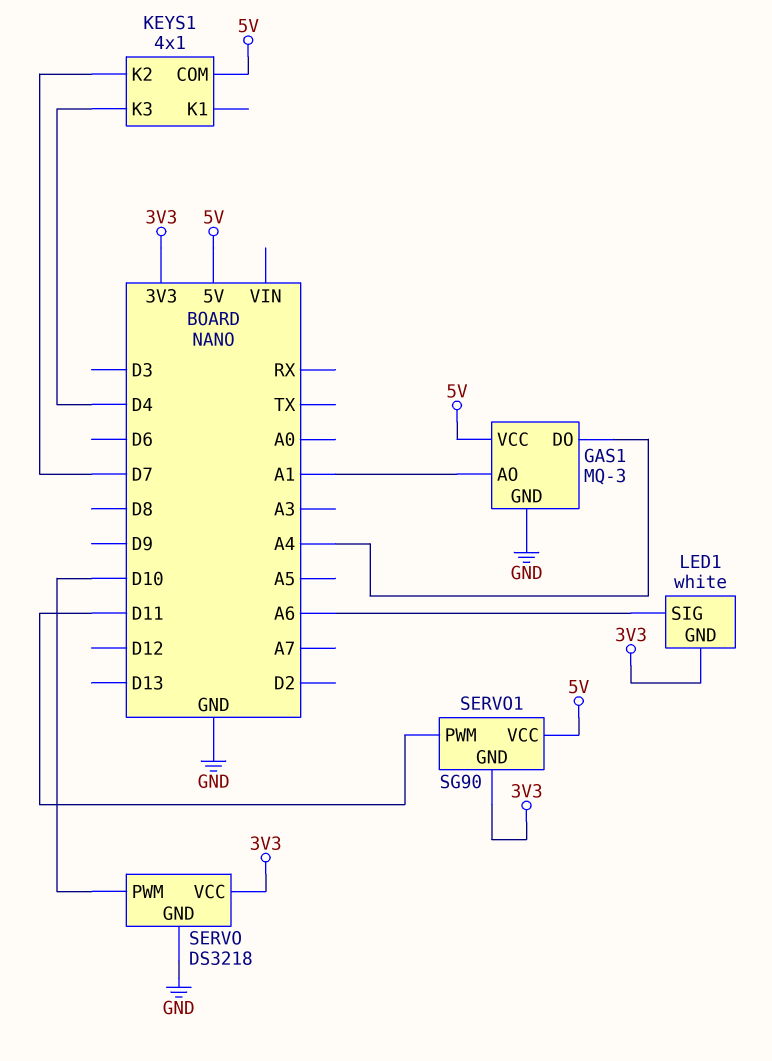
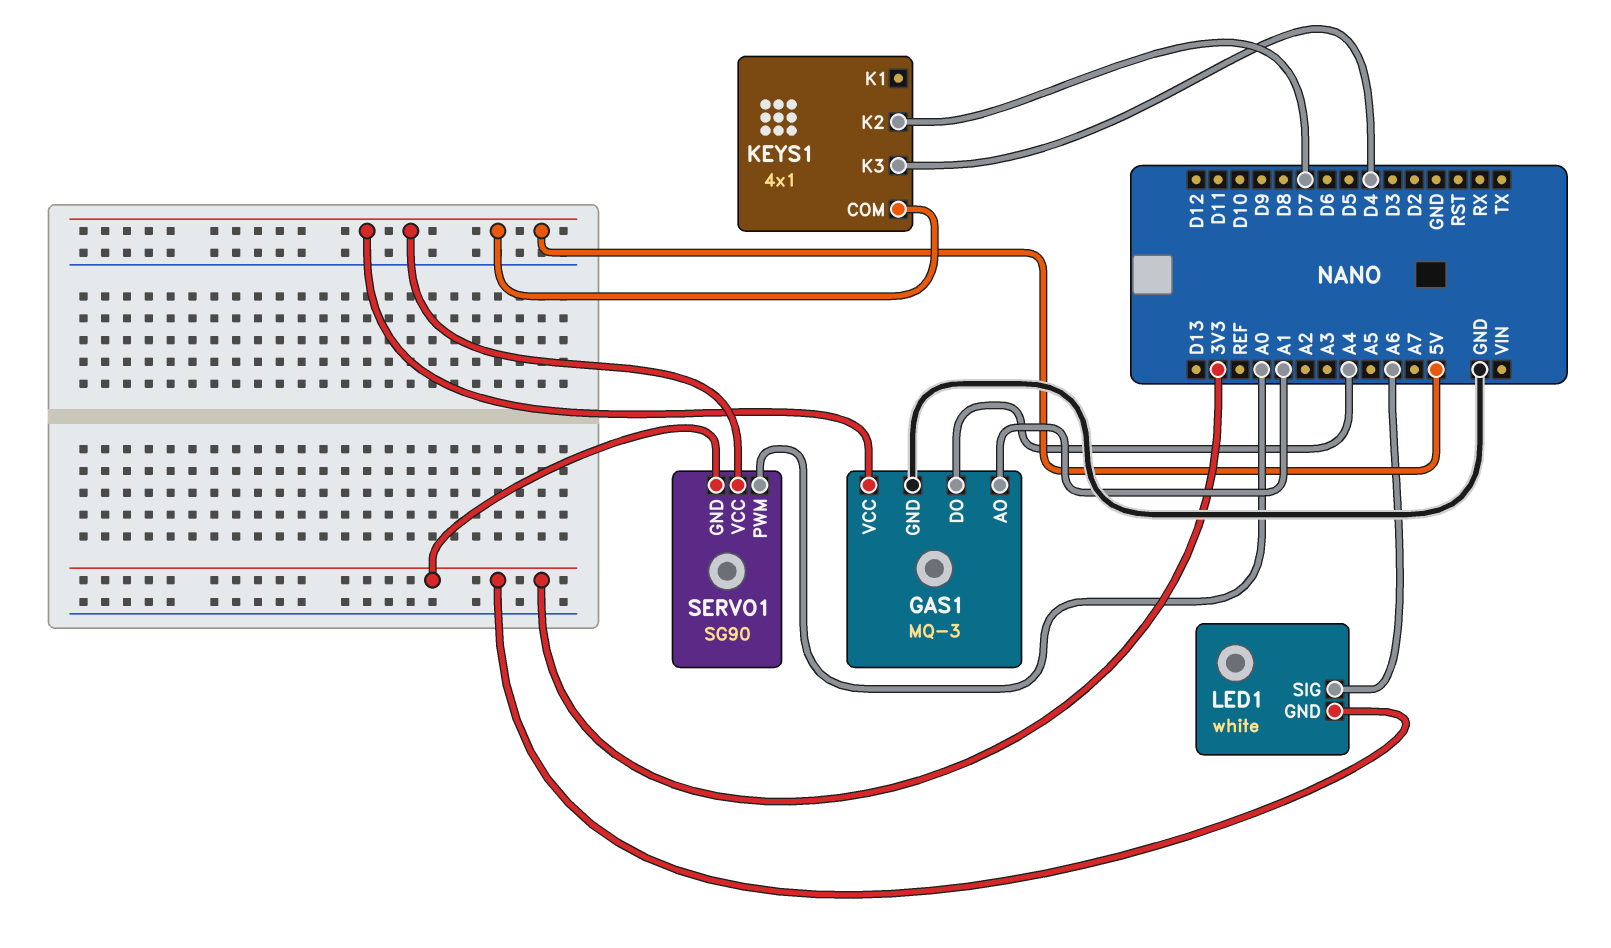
SERVO: DS3218 -> none
SERVO pin GND: GND -> none
SERVO pin PWM: D10 -> none
SERVO pin VCC: 3V3 -> none
SERVO1 pin PWM: D11 -> A0

